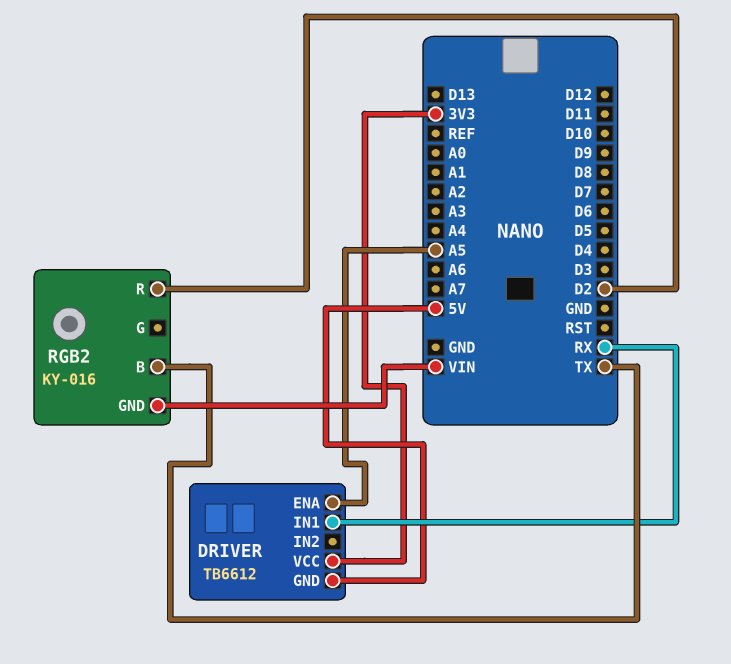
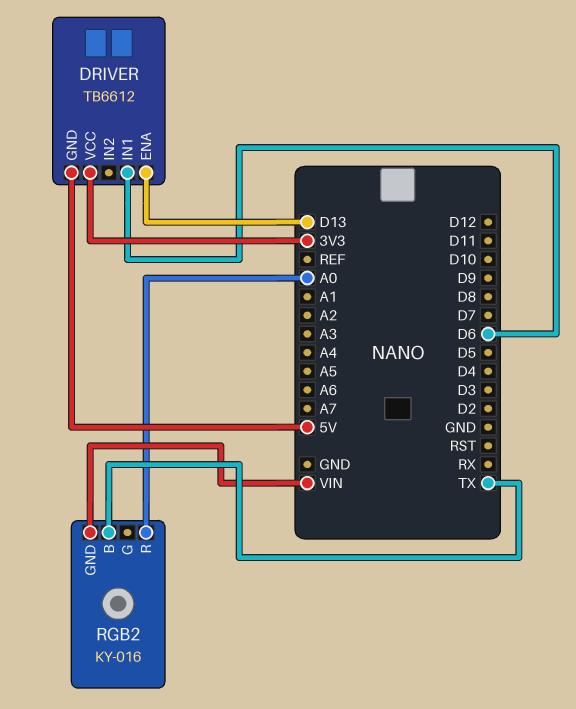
DRIVER pin ENA: A5 -> D13
DRIVER pin IN1: RX -> D6
RGB2 pin R: D2 -> A0

